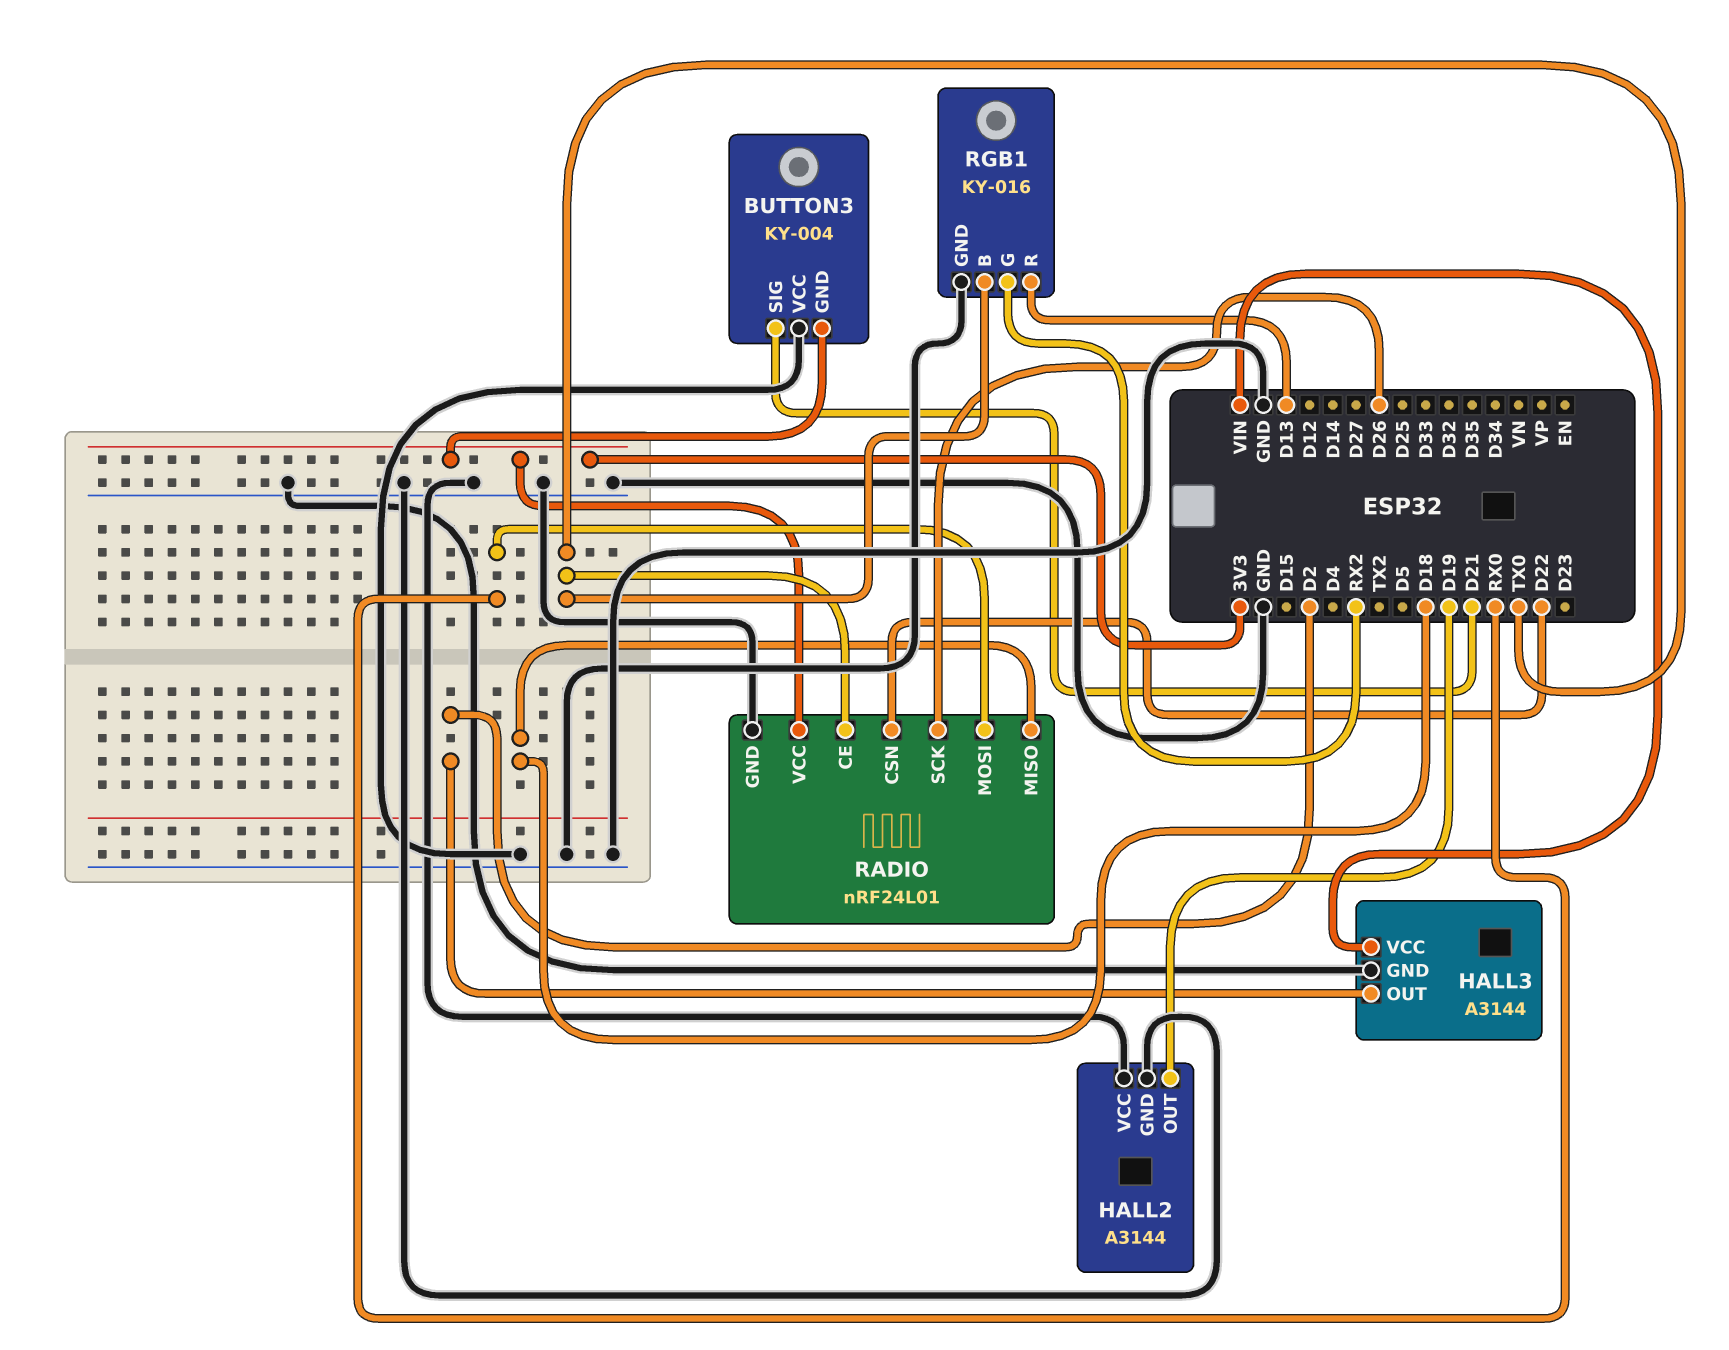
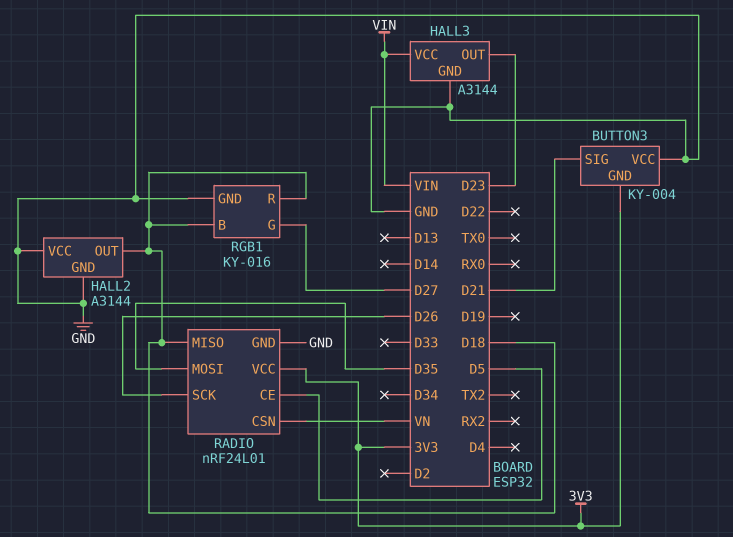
HALL2 pin OUT: D19 -> D18
HALL3 pin OUT: D2 -> D23
RADIO pin CE: TX0 -> D5
RADIO pin CSN: D22 -> VN
RADIO pin MOSI: RX0 -> D35
RGB1 pin B: TX0 -> D18
RGB1 pin G: RX2 -> D27
RGB1 pin R: D13 -> D18

